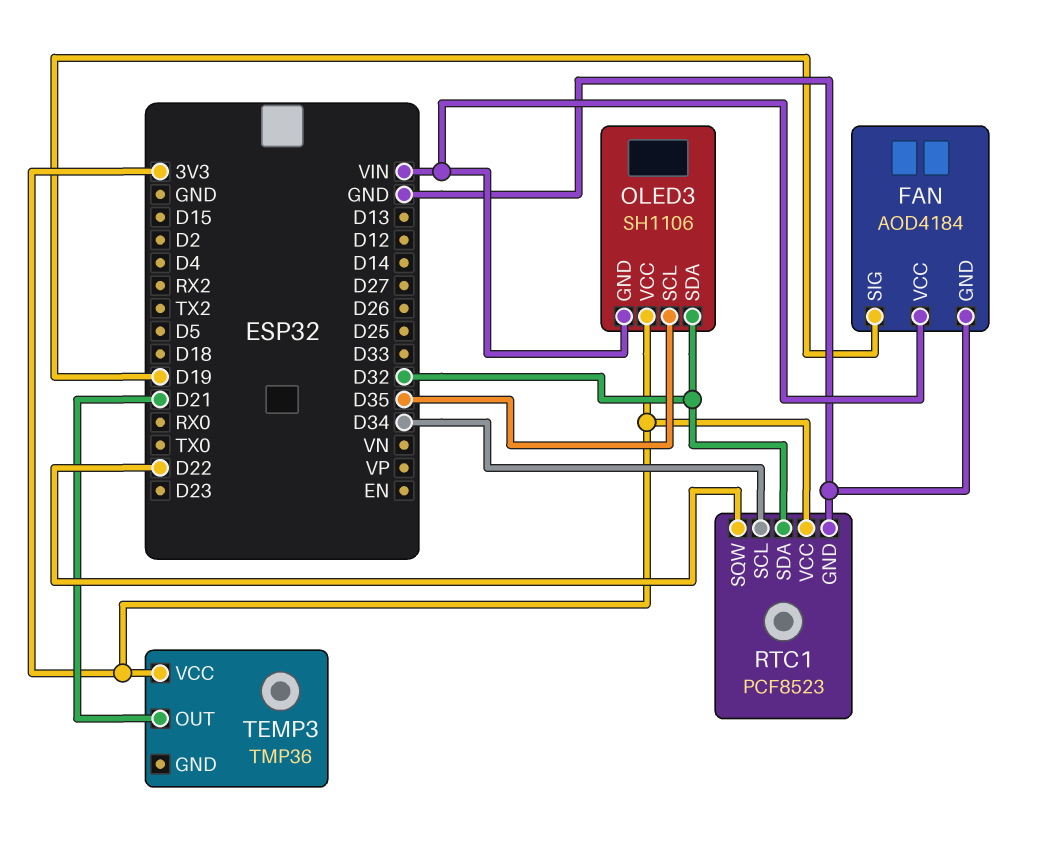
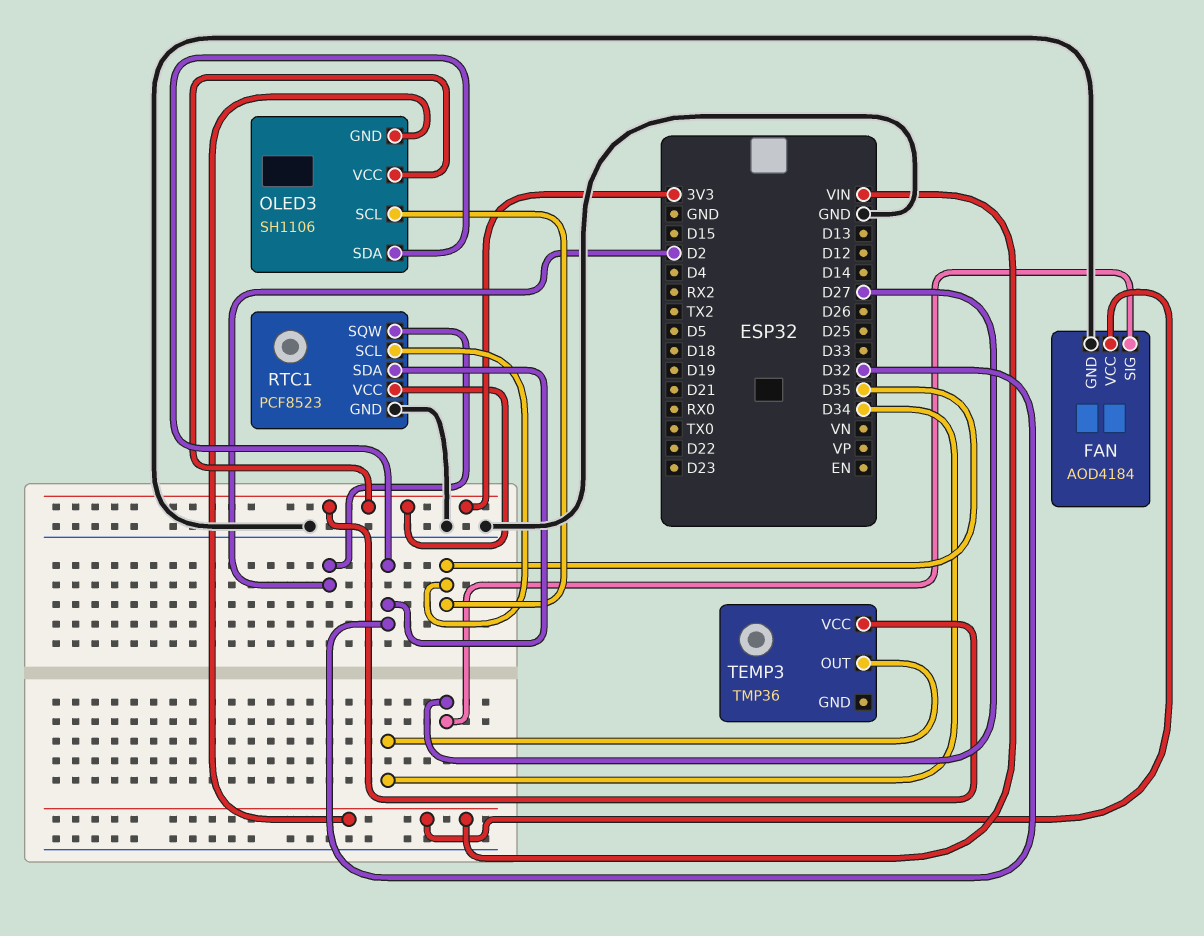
FAN pin SIG: D19 -> D27
RTC1 pin SCL: D34 -> D35
RTC1 pin SQW: D22 -> D2
TEMP3 pin OUT: D21 -> D34

